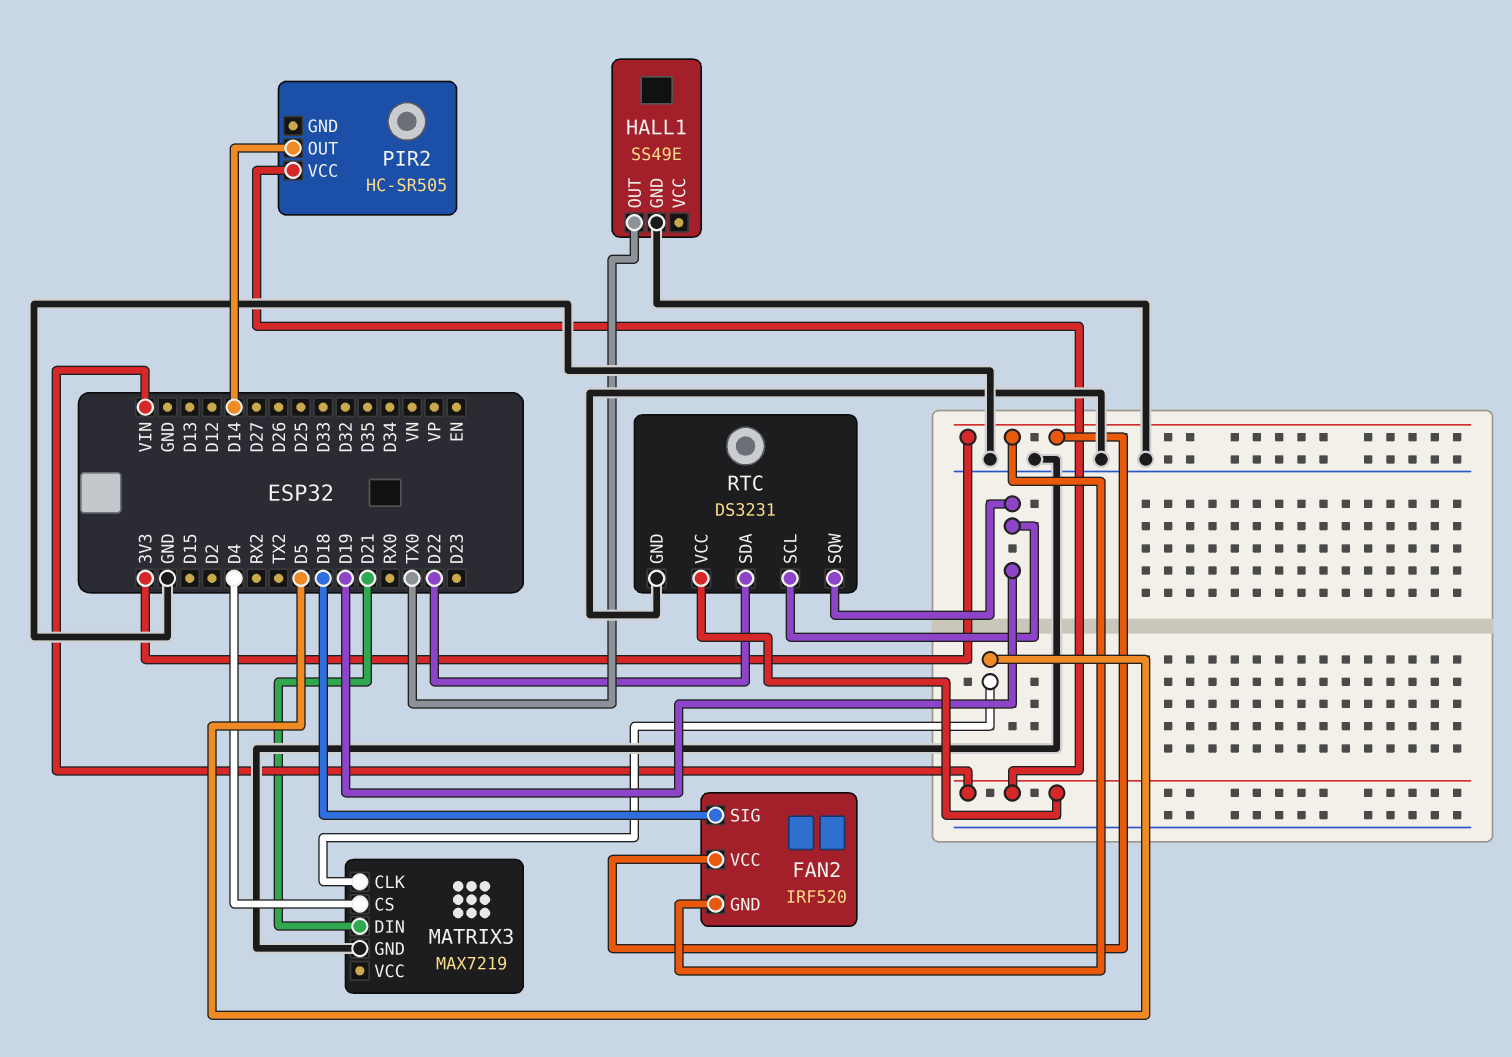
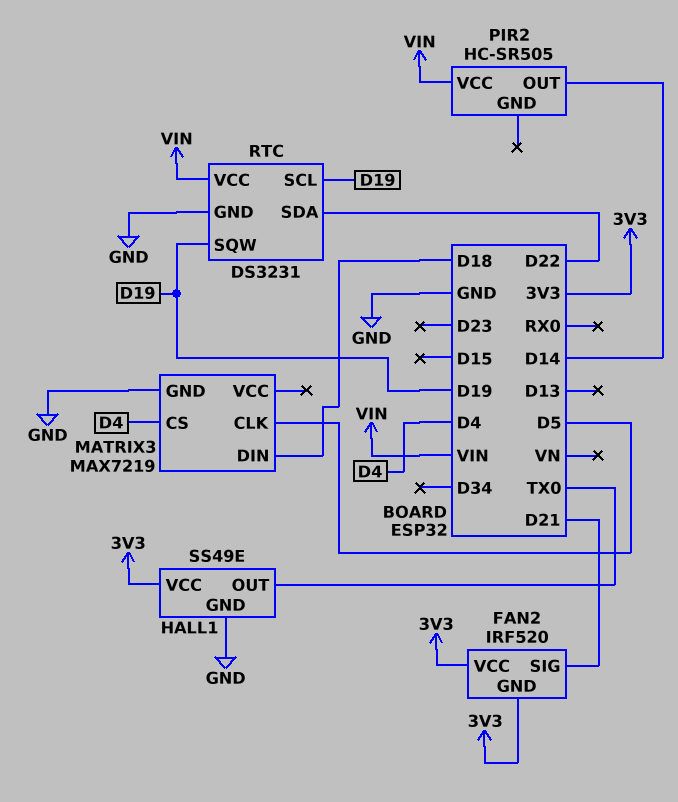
FAN2 pin SIG: D18 -> D21
HALL1 pin VCC: none -> 3V3
MATRIX3 pin DIN: D21 -> D18

